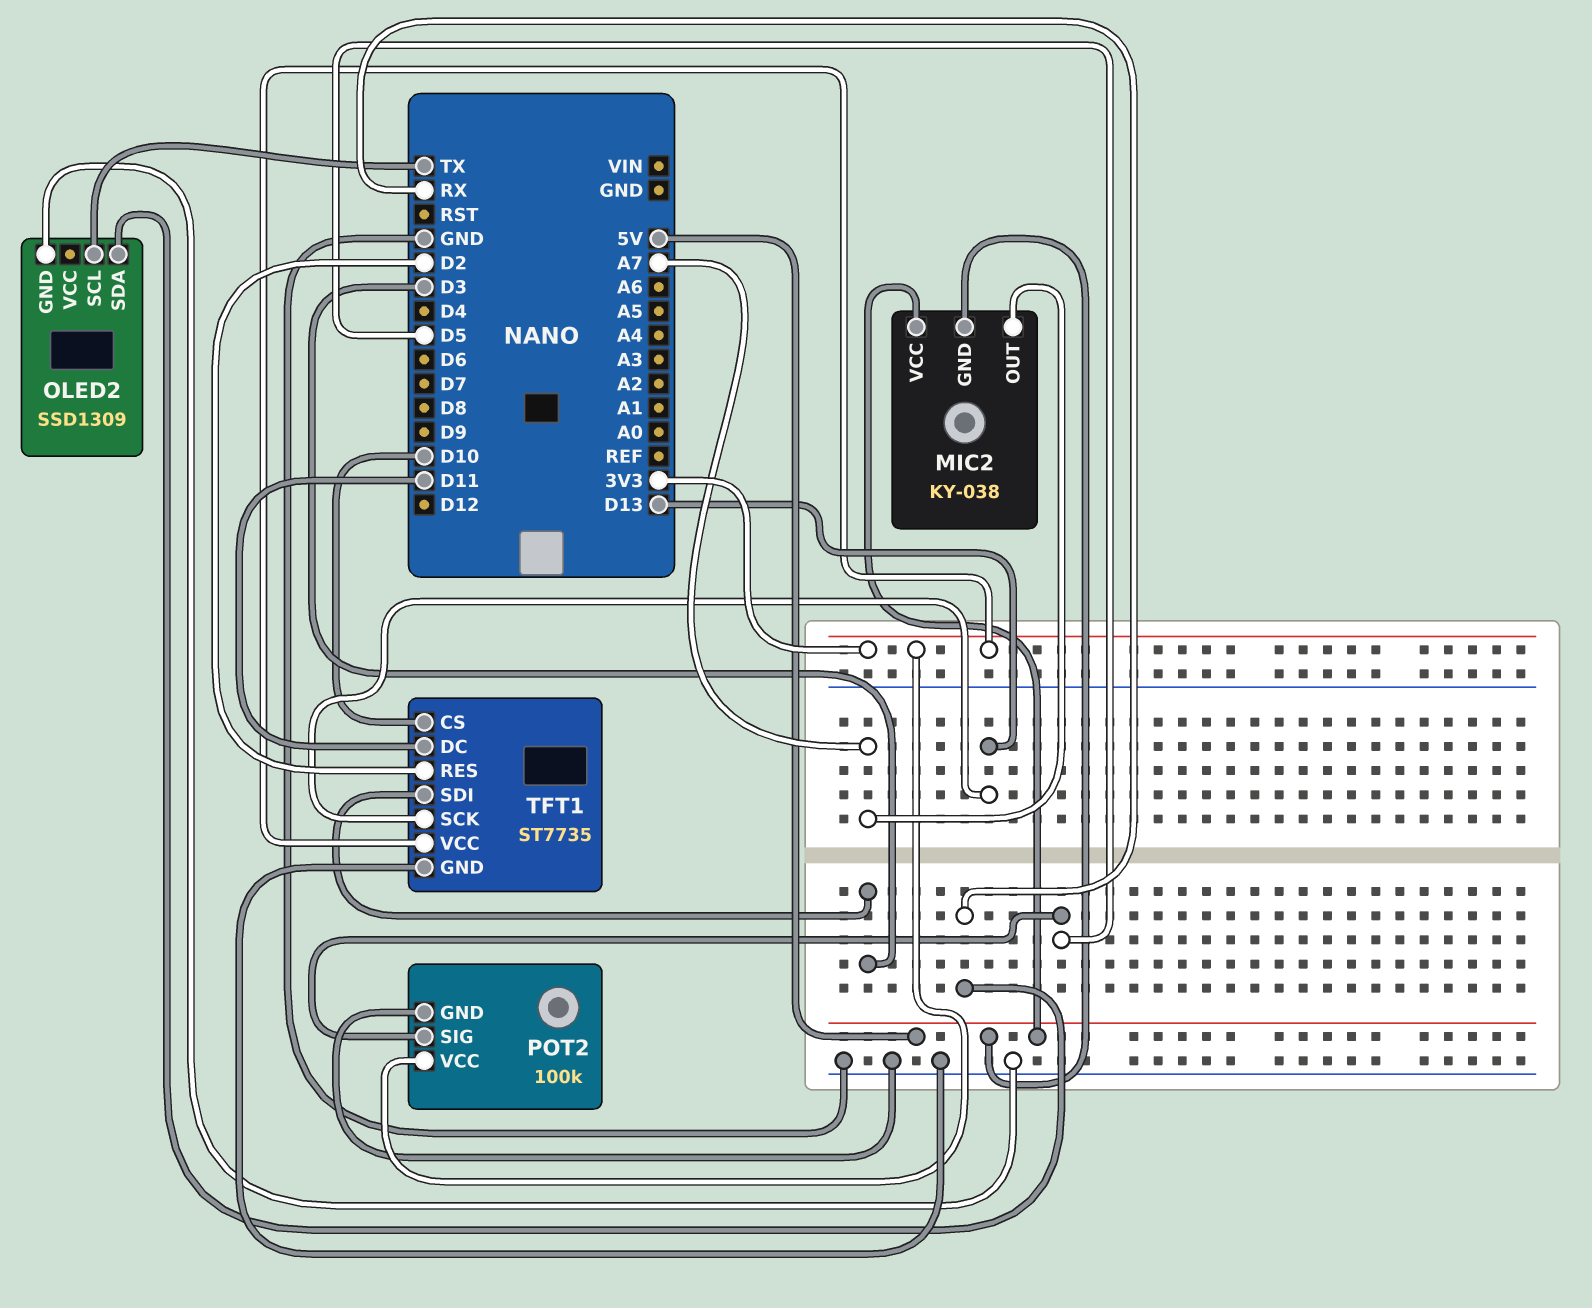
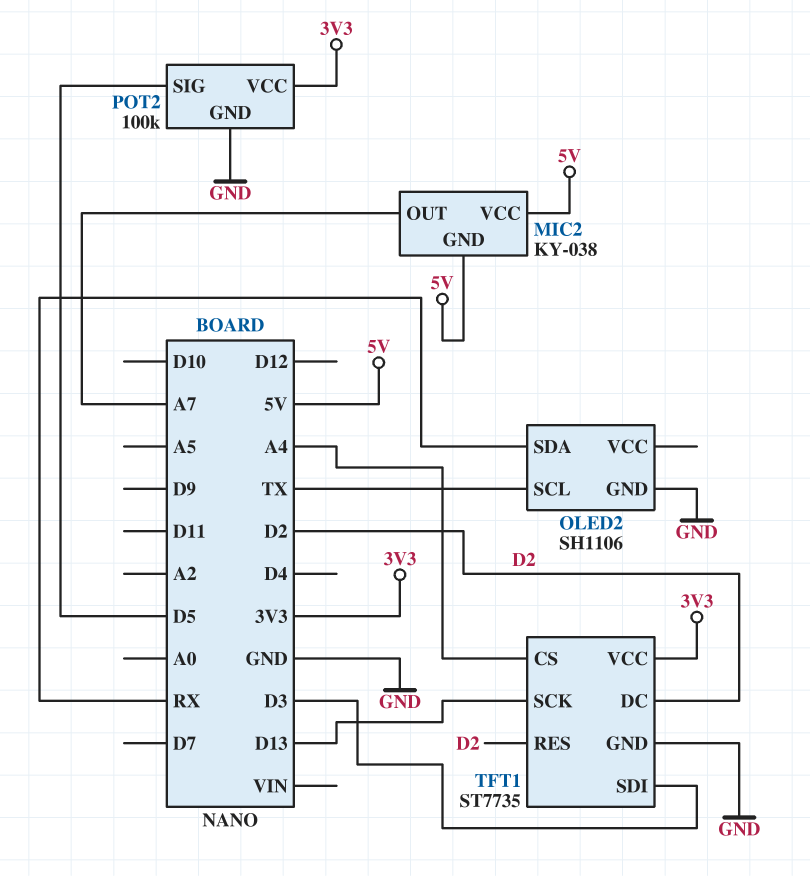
OLED2: SSD1309 -> SH1106
TFT1 pin CS: D10 -> A4
TFT1 pin DC: D11 -> D2

